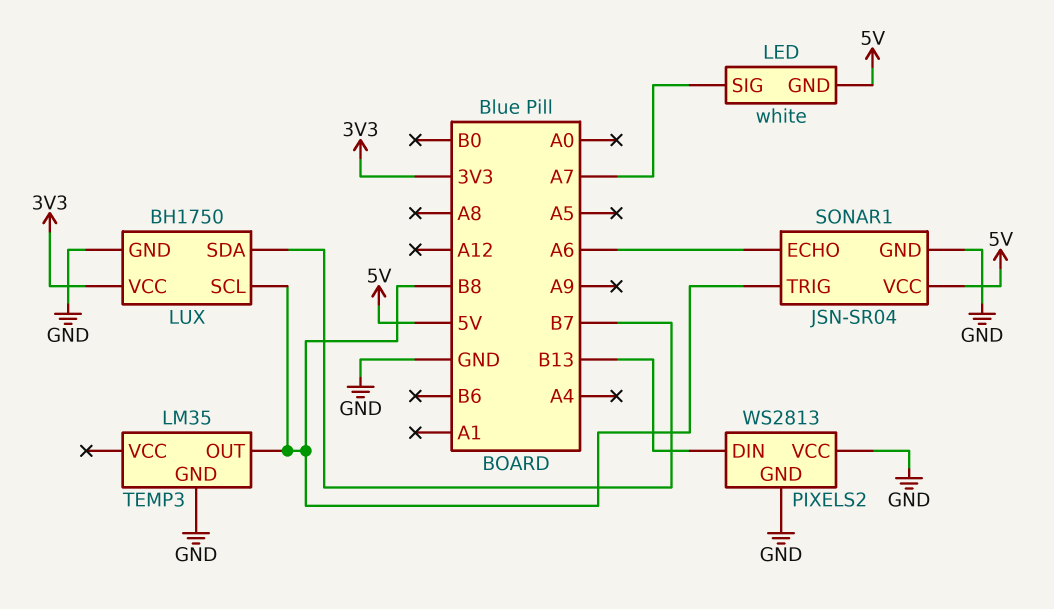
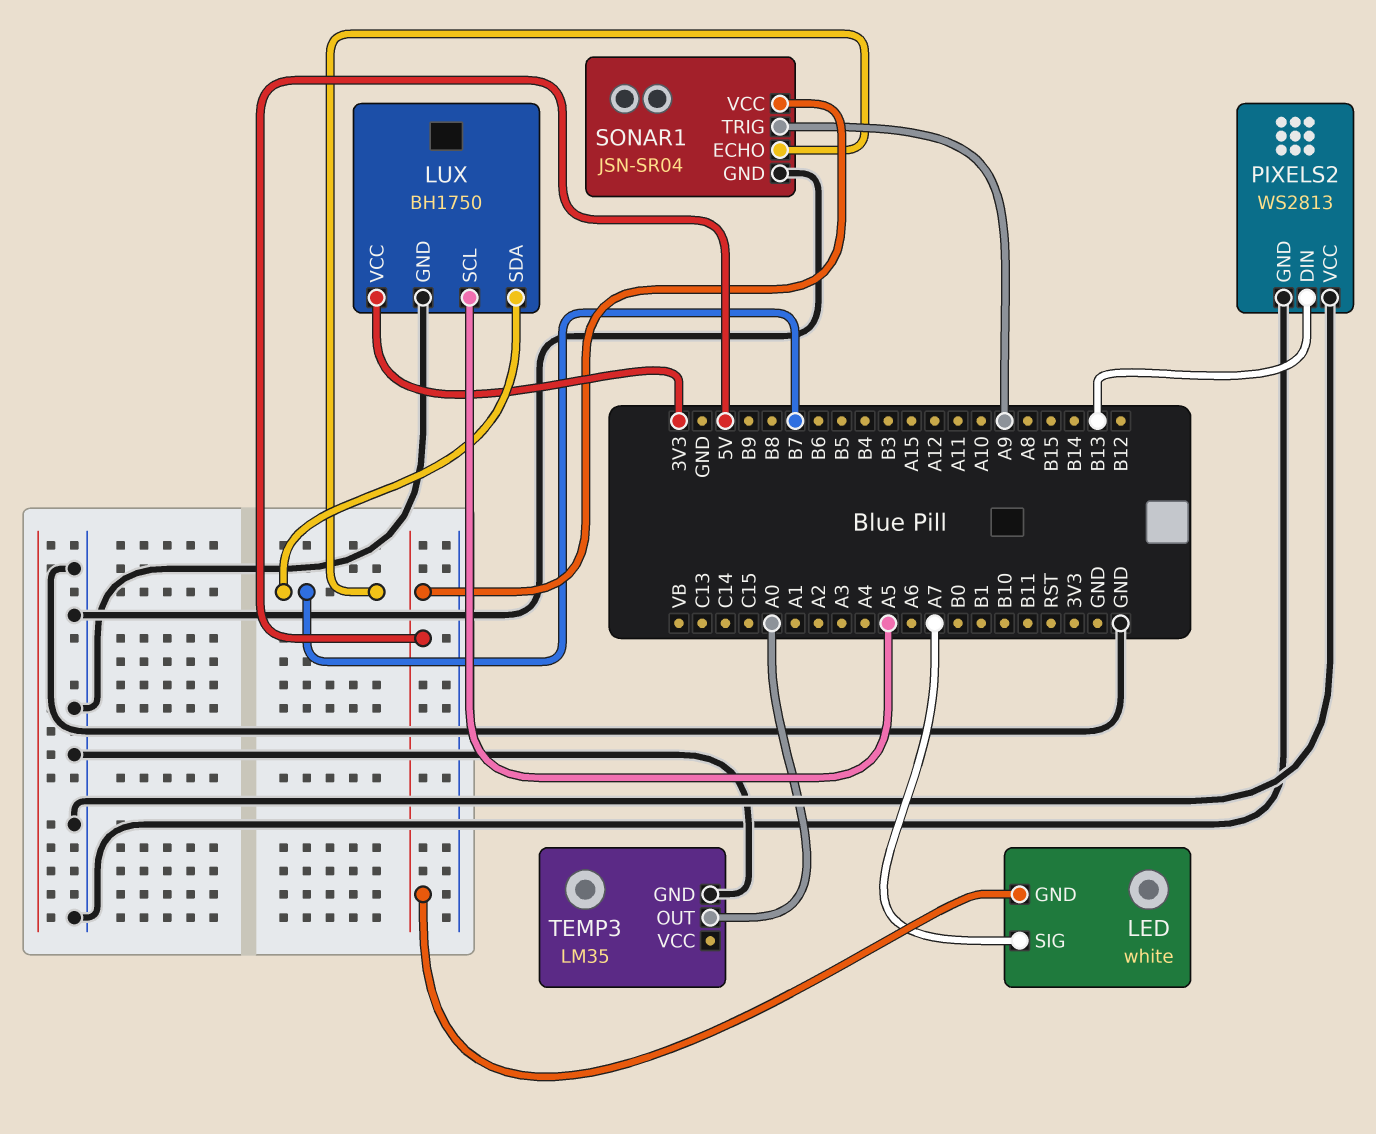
LUX pin SCL: B8 -> A5
SONAR1 pin ECHO: A6 -> B7
SONAR1 pin TRIG: B8 -> A9
TEMP3 pin OUT: B8 -> A0

